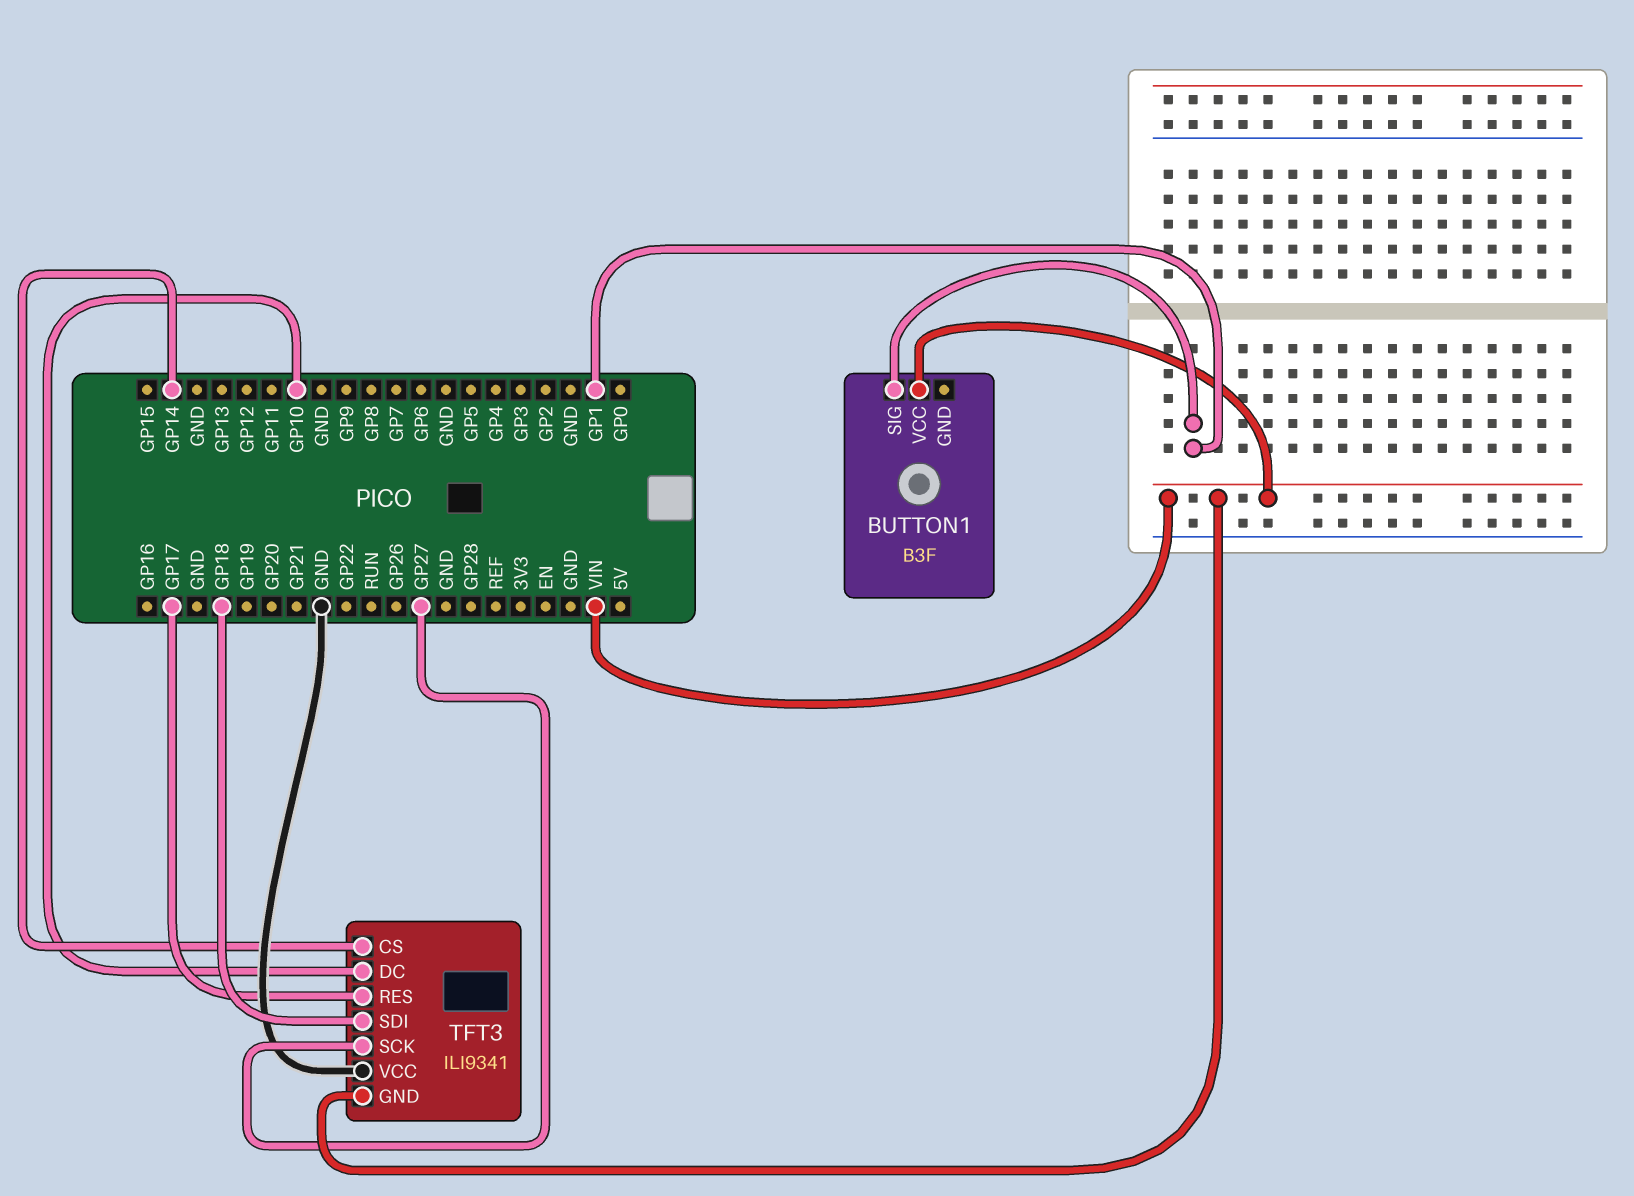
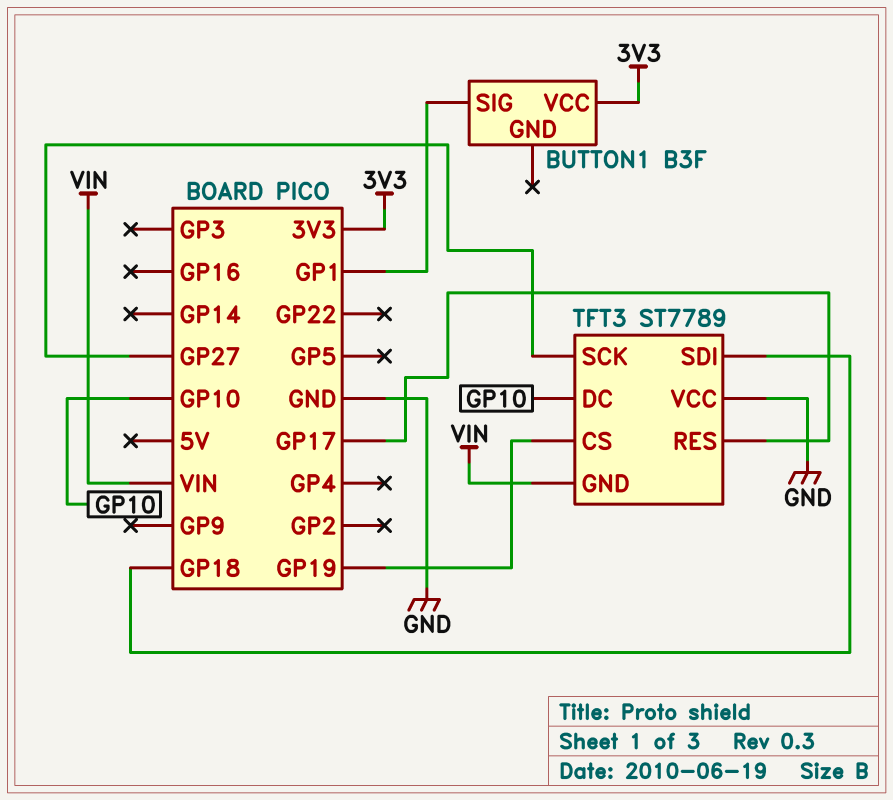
BUTTON1 pin VCC: VIN -> 3V3
TFT3: ILI9341 -> ST7789
TFT3 pin CS: GP14 -> GP19

